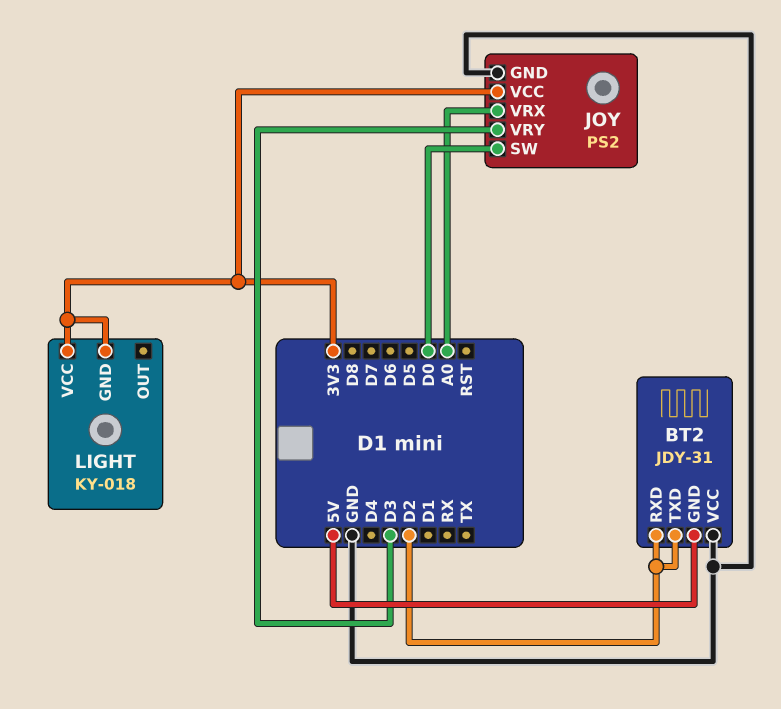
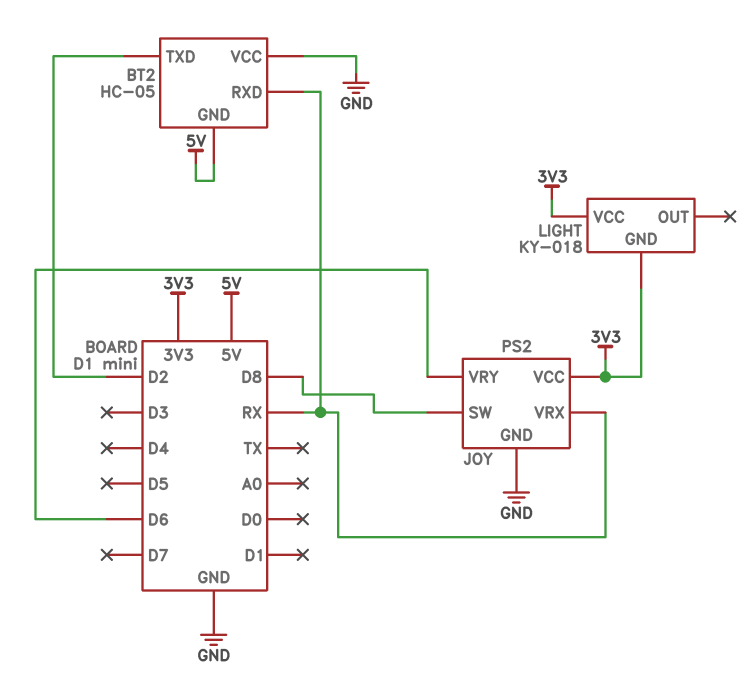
BT2: JDY-31 -> HC-05
BT2 pin RXD: D2 -> RX
JOY pin SW: D0 -> D8
JOY pin VRX: A0 -> RX
JOY pin VRY: D3 -> D6

